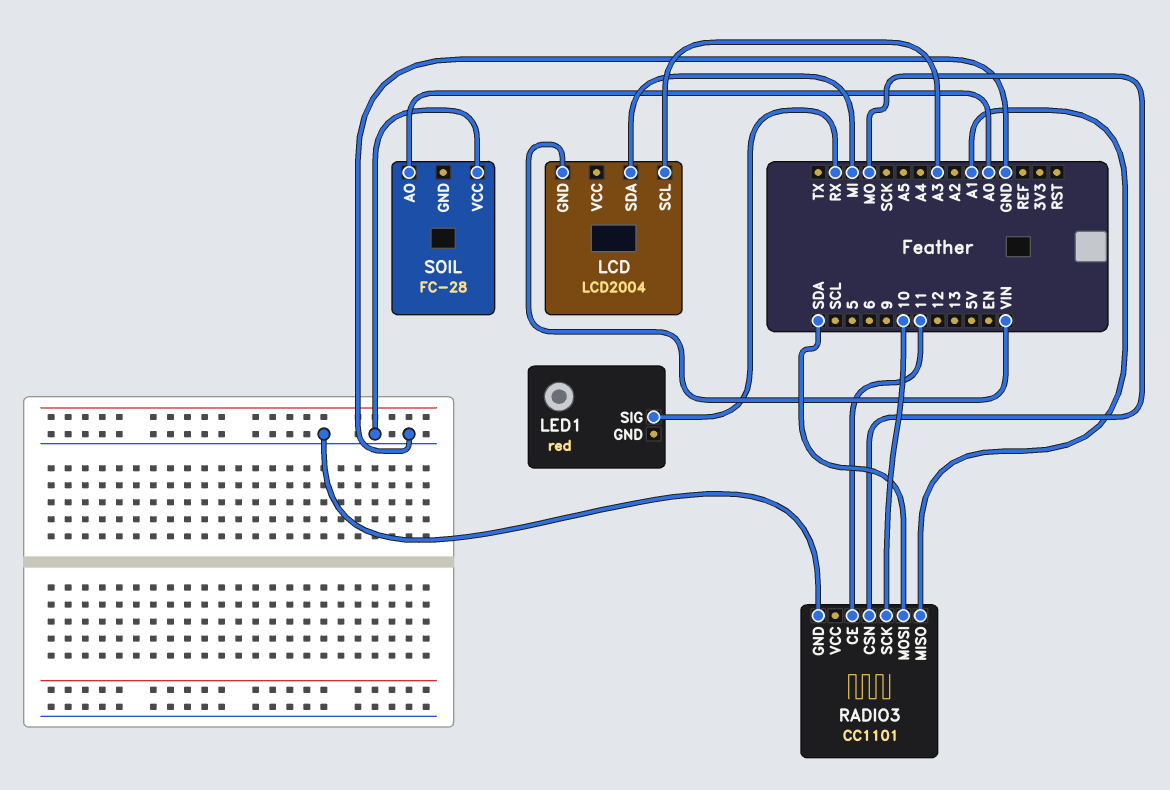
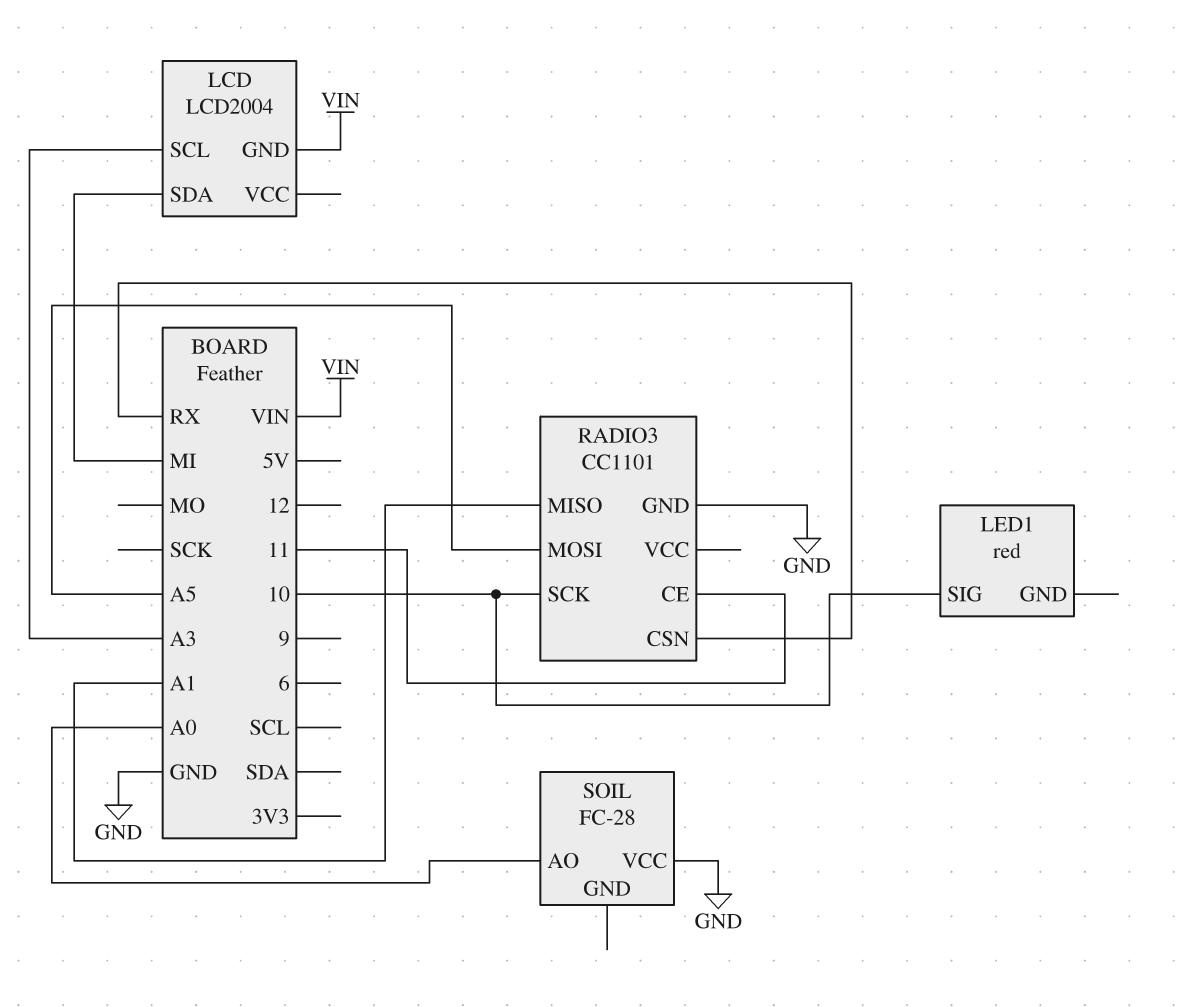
LED1 pin SIG: RX -> 10
RADIO3 pin CSN: MO -> RX
RADIO3 pin MOSI: SDA -> A5

